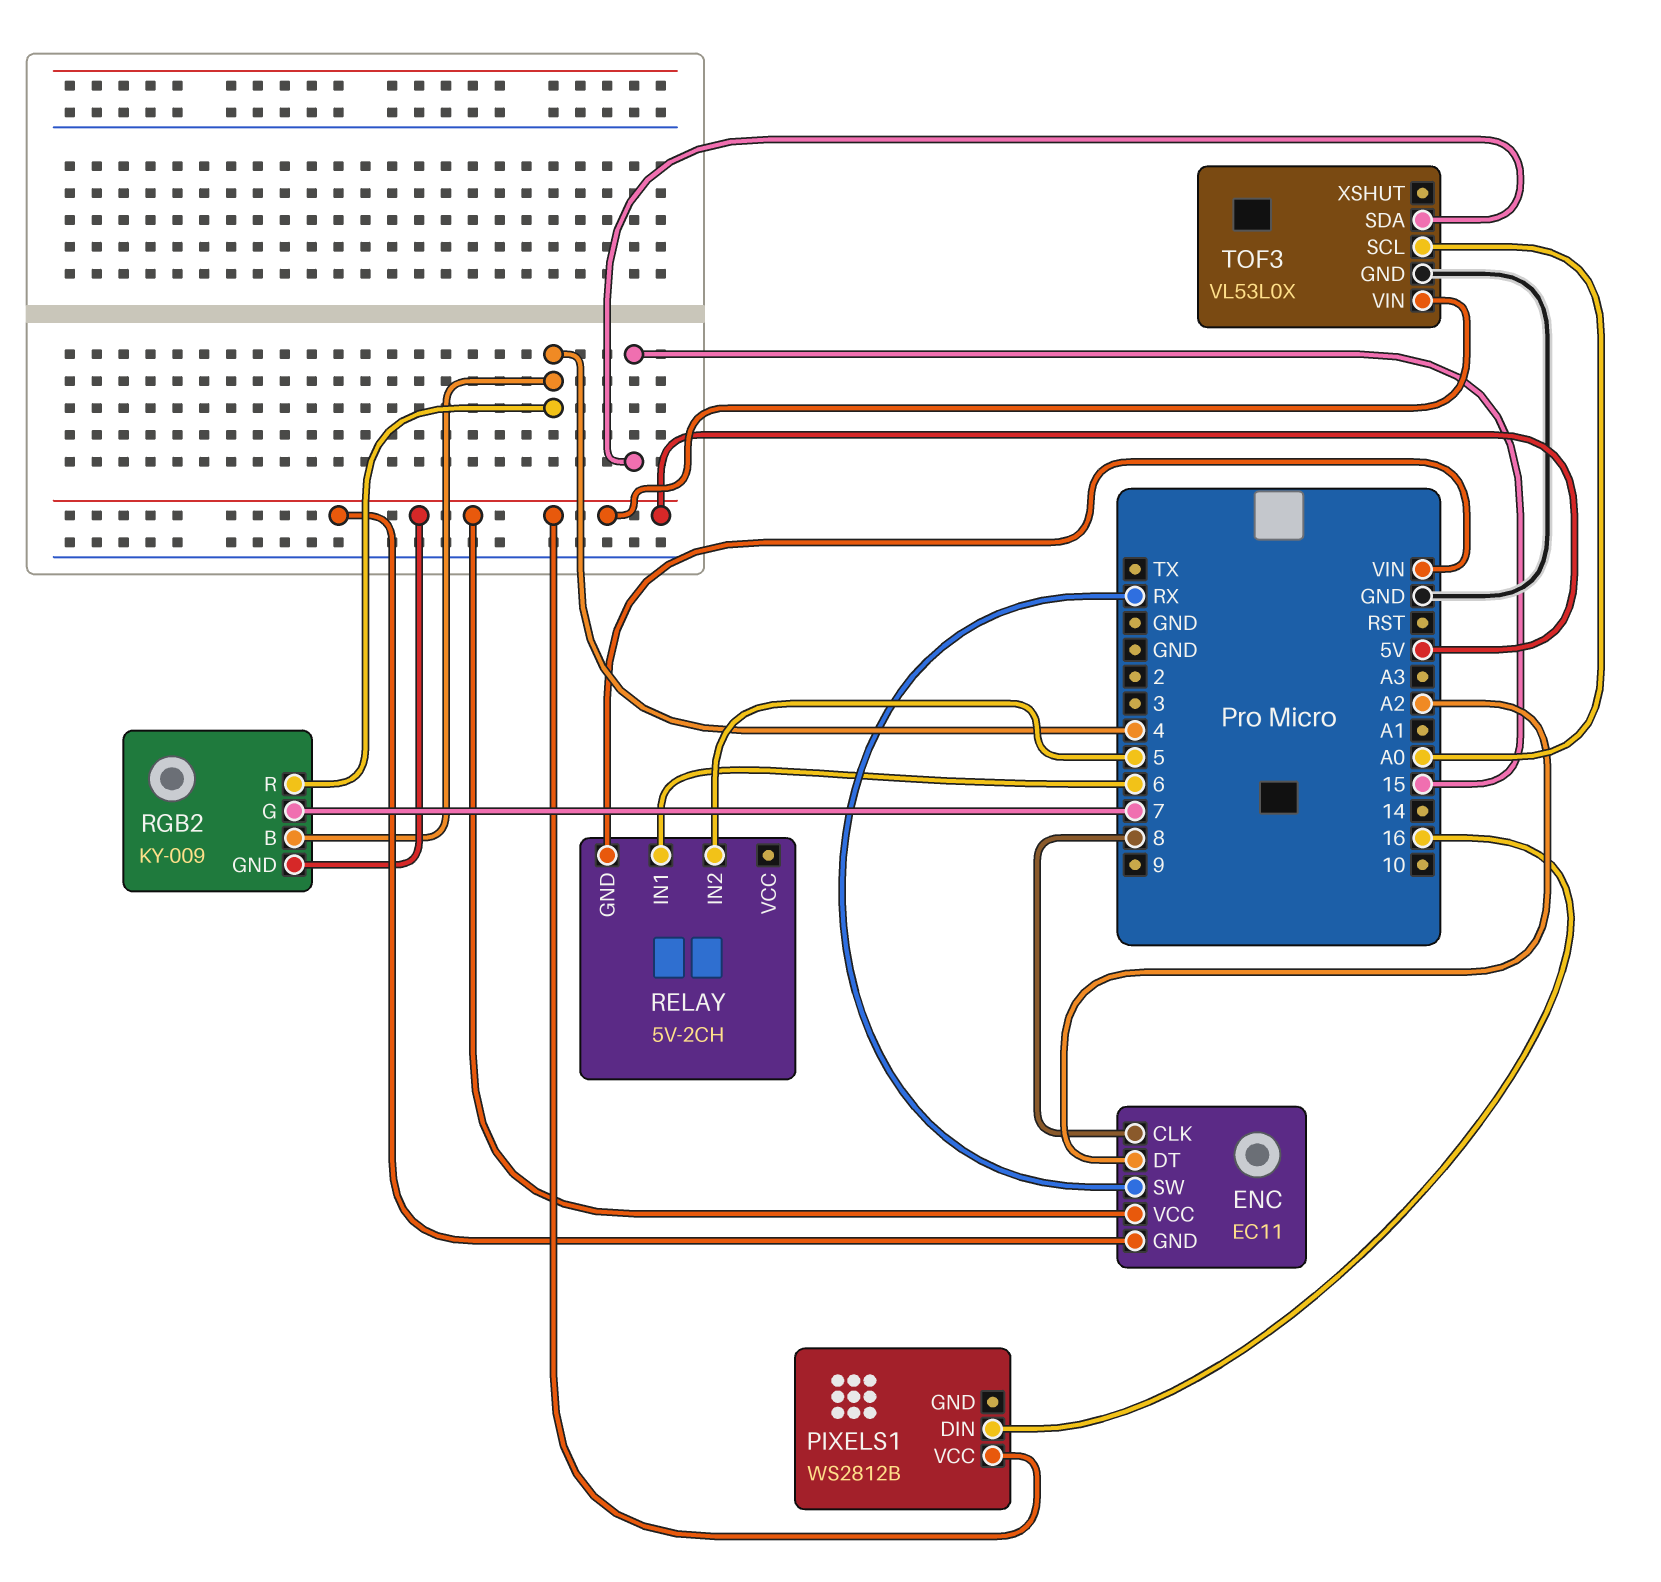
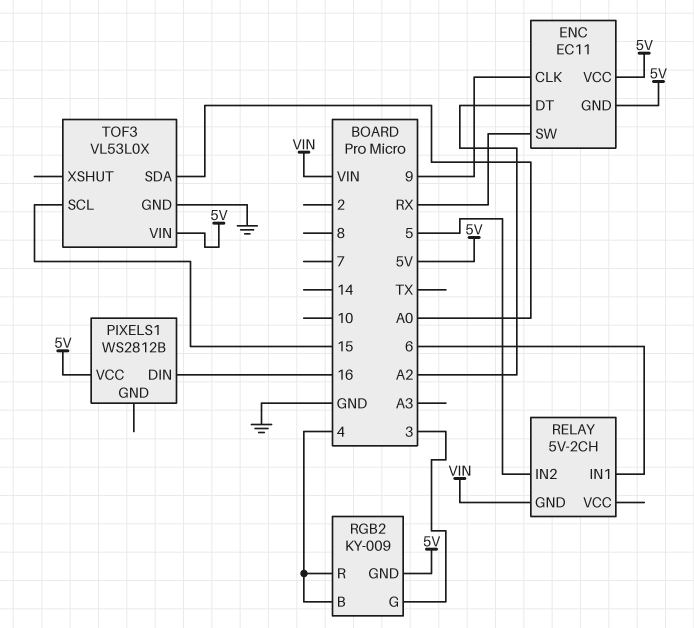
ENC pin CLK: 8 -> 9
RGB2 pin G: 7 -> 3
TOF3 pin SCL: A0 -> 15
TOF3 pin SDA: 15 -> A0

